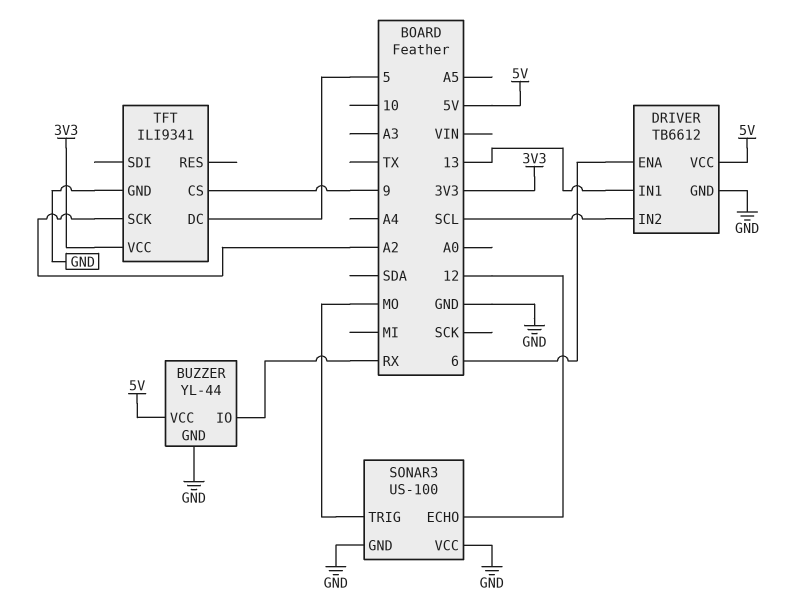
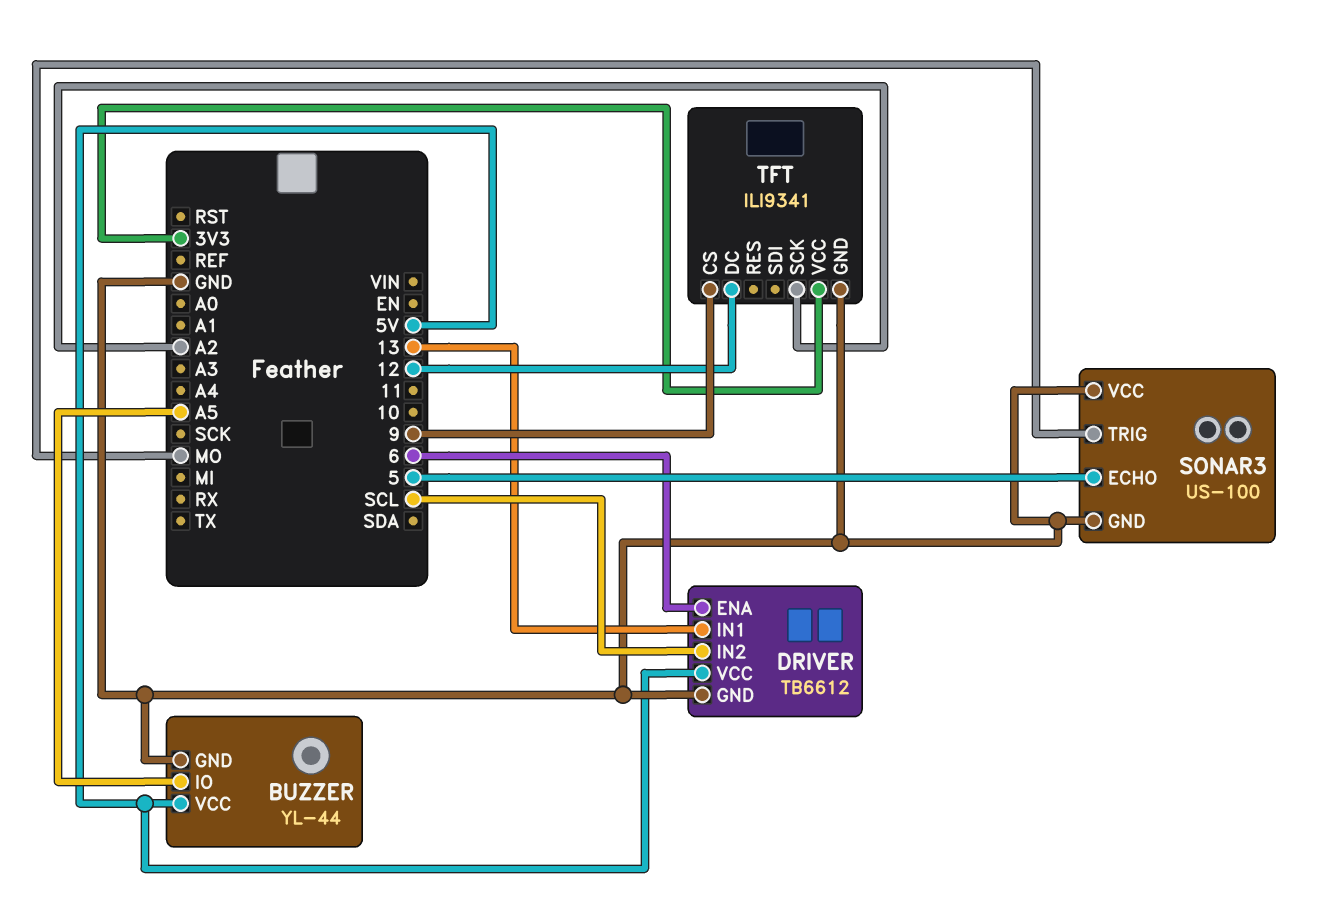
BUZZER pin IO: RX -> A5
SONAR3 pin ECHO: 12 -> 5
TFT pin DC: 5 -> 12

